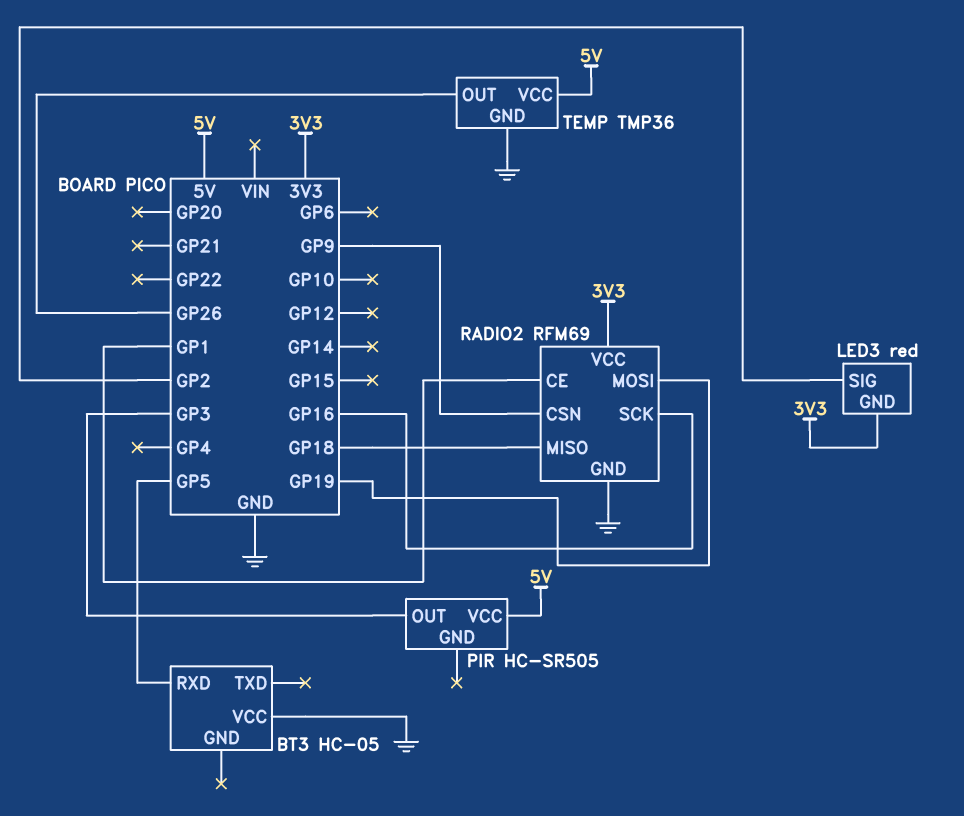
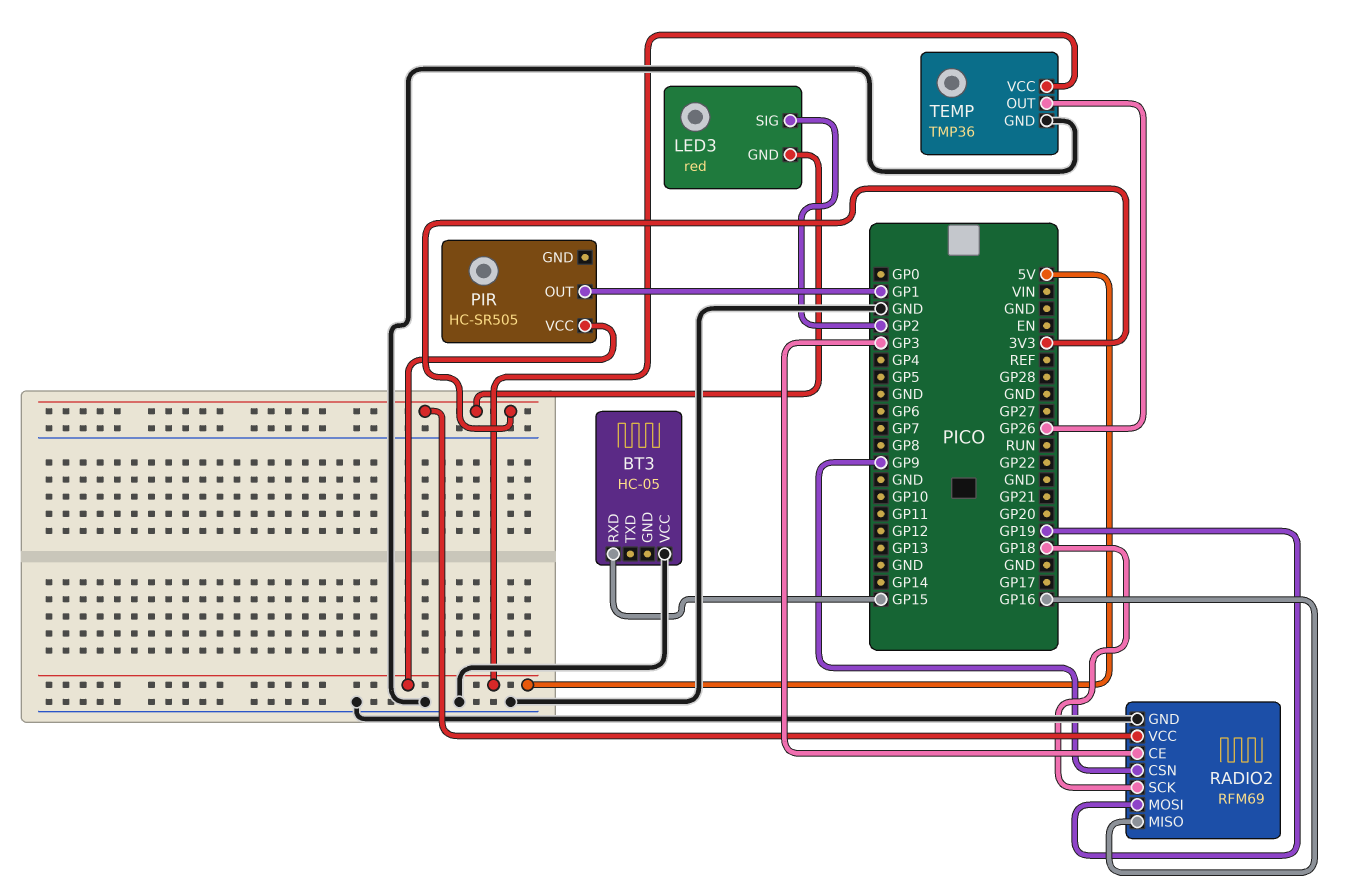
BT3 pin RXD: GP5 -> GP15
PIR pin OUT: GP3 -> GP1
RADIO2 pin CE: GP1 -> GP3
RADIO2 pin MISO: GP18 -> GP16
RADIO2 pin SCK: GP16 -> GP18

